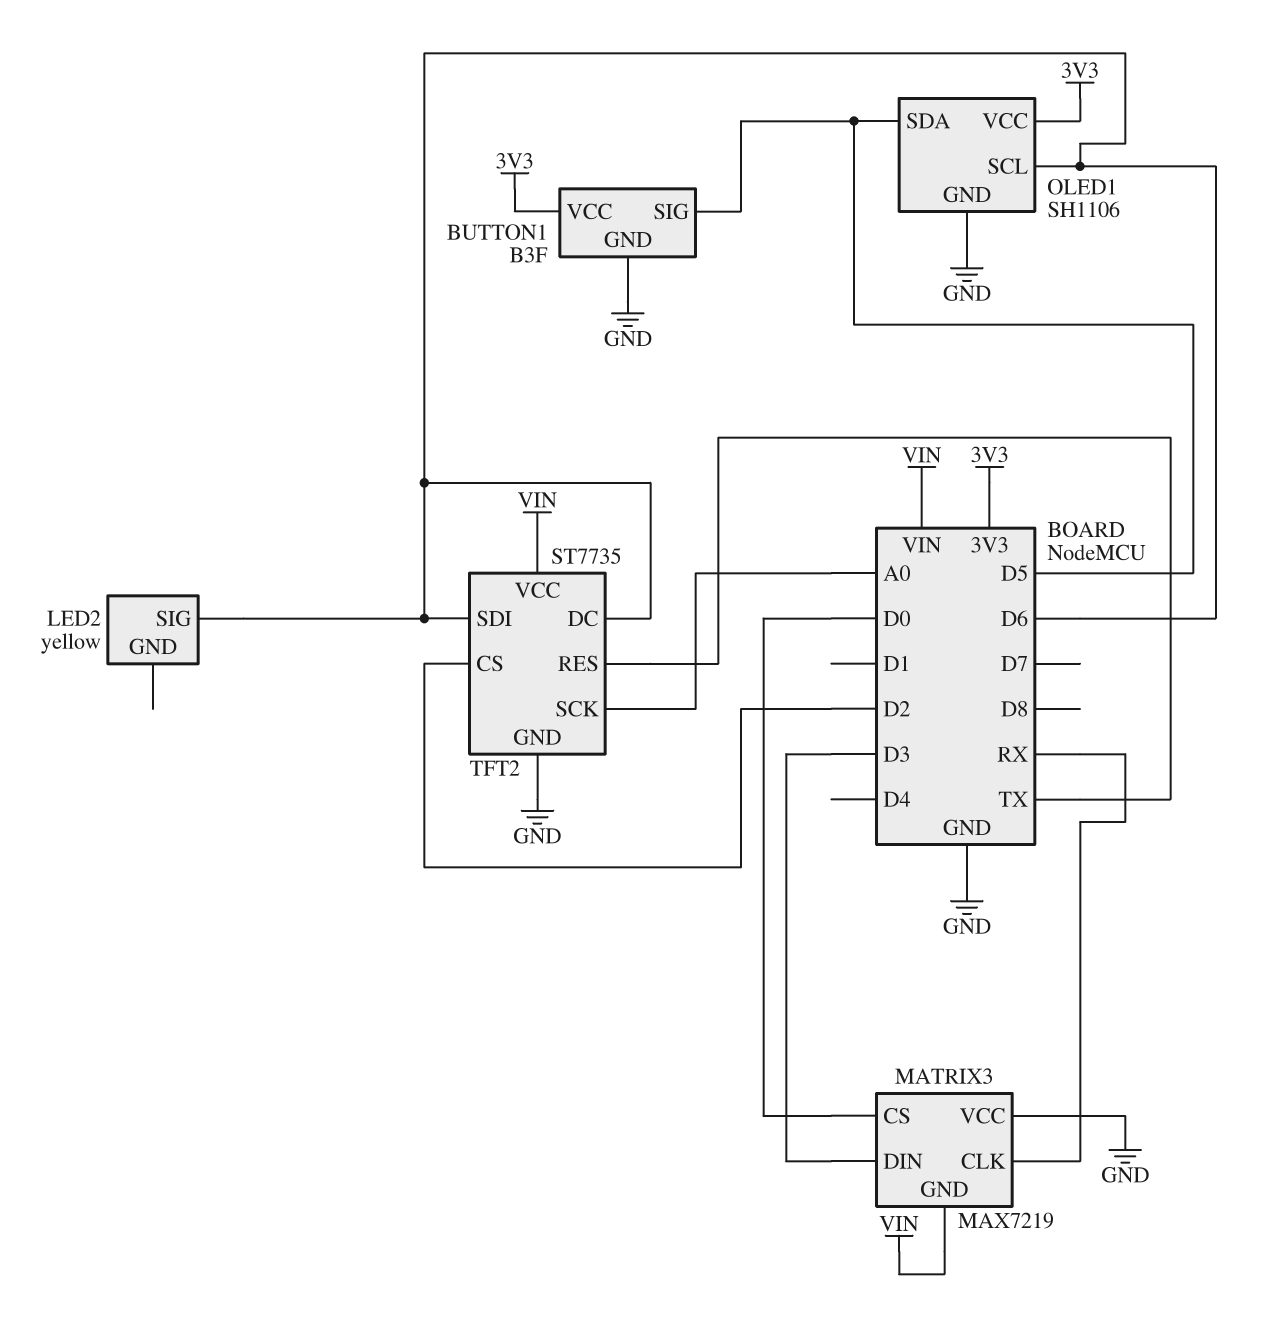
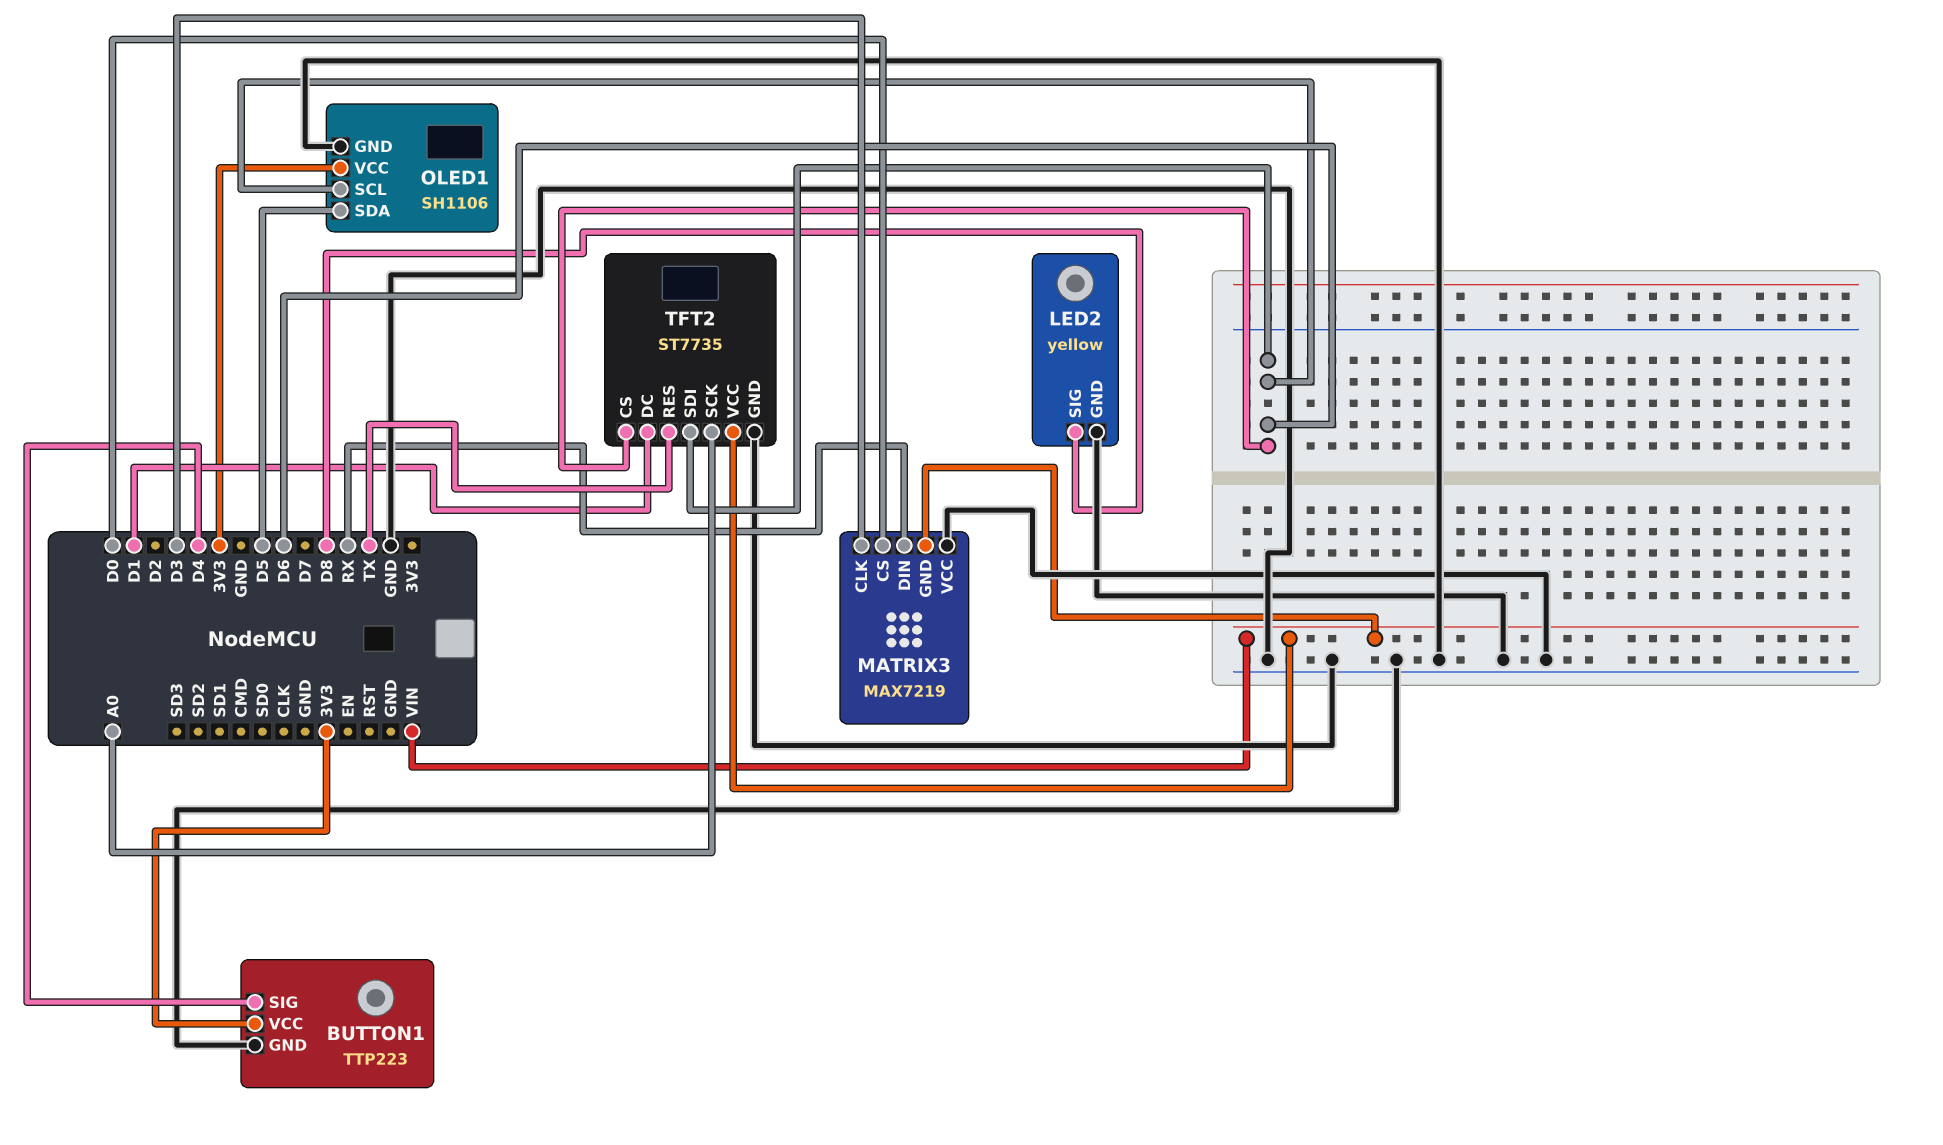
BUTTON1: B3F -> TTP223
BUTTON1 pin SIG: D5 -> D4
LED2 pin GND: none -> GND
LED2 pin SIG: D6 -> D8
MATRIX3 pin CLK: RX -> D3
MATRIX3 pin DIN: D3 -> RX
TFT2 pin CS: D2 -> D6
TFT2 pin DC: D6 -> D1

